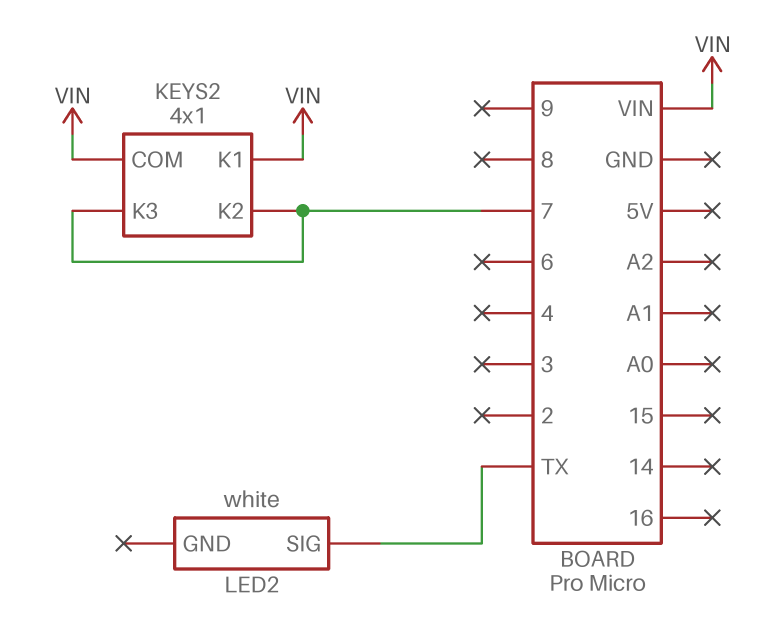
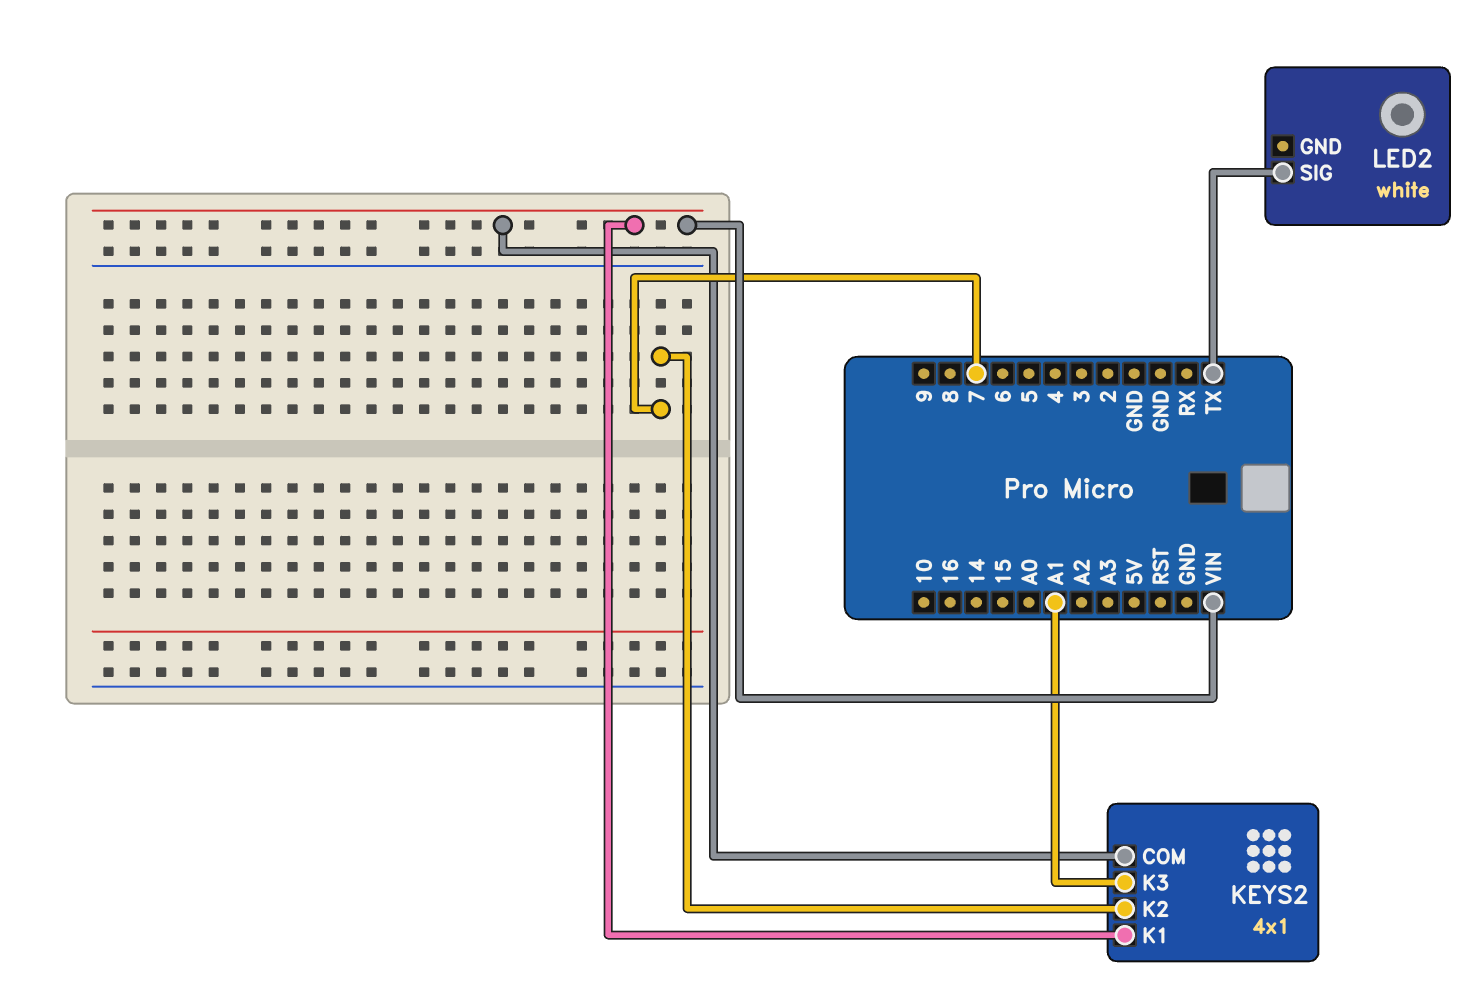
KEYS2 pin K3: 7 -> A1

